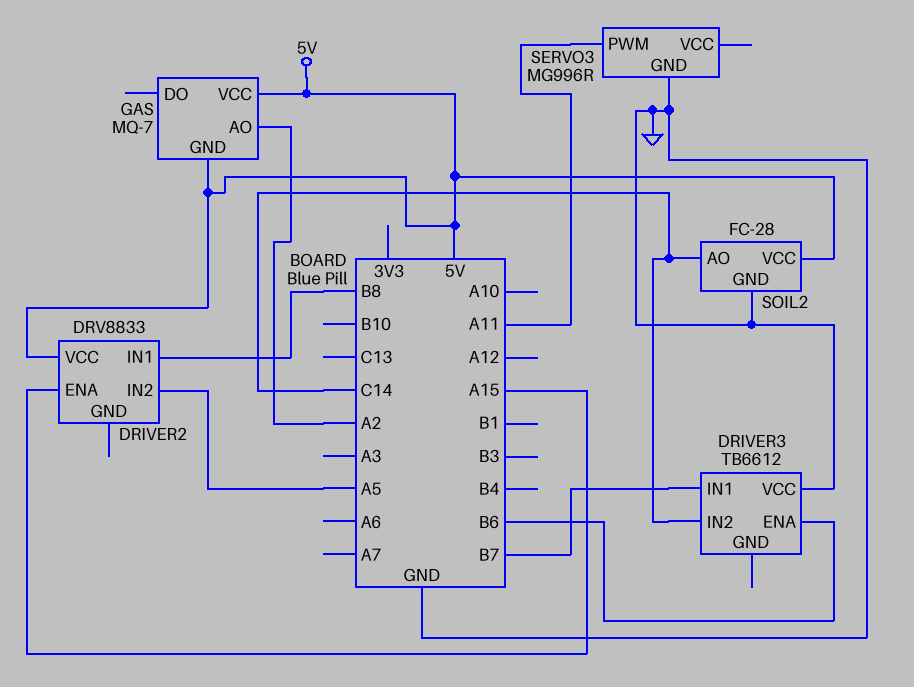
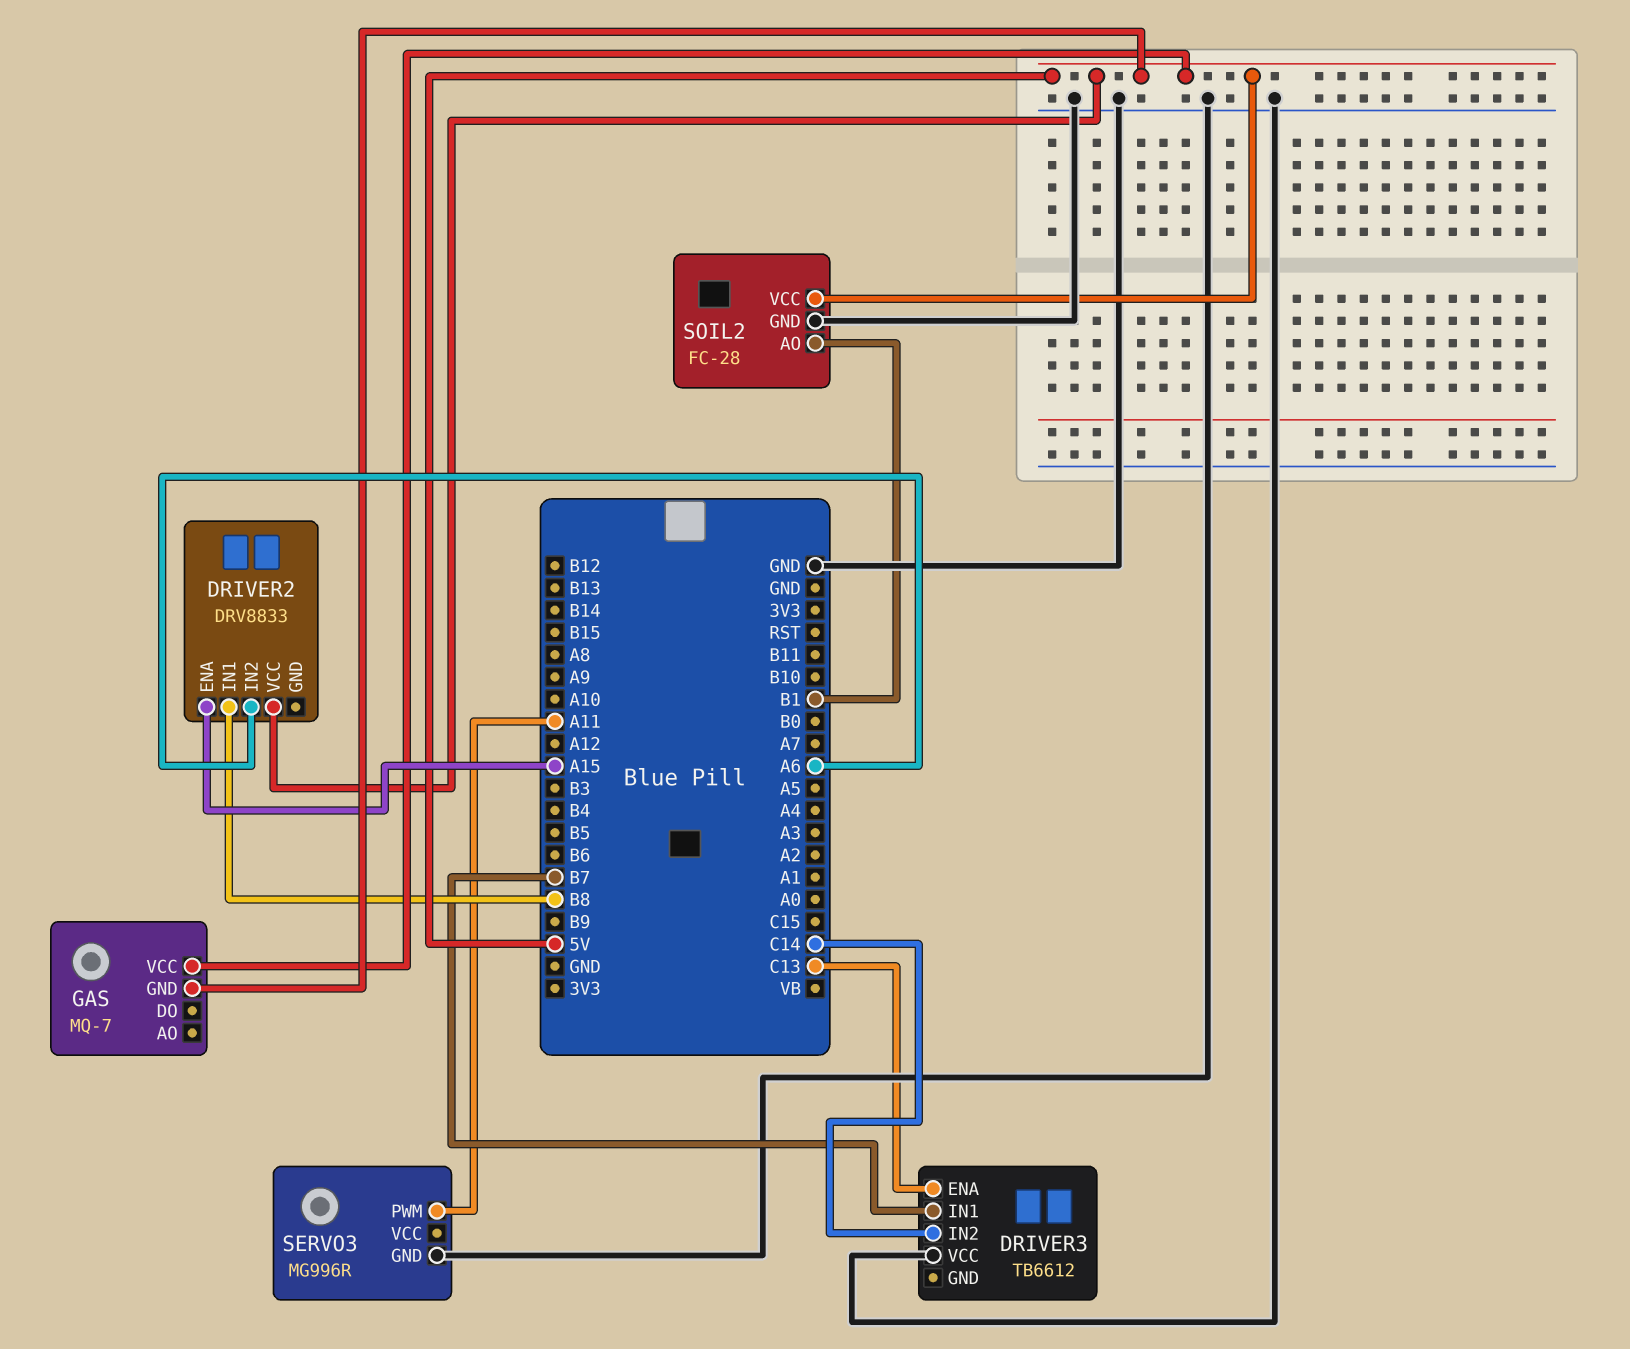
DRIVER2 pin IN2: A5 -> A6
DRIVER3 pin ENA: B6 -> C13
GAS pin AO: A2 -> none
SOIL2 pin AO: C14 -> B1

